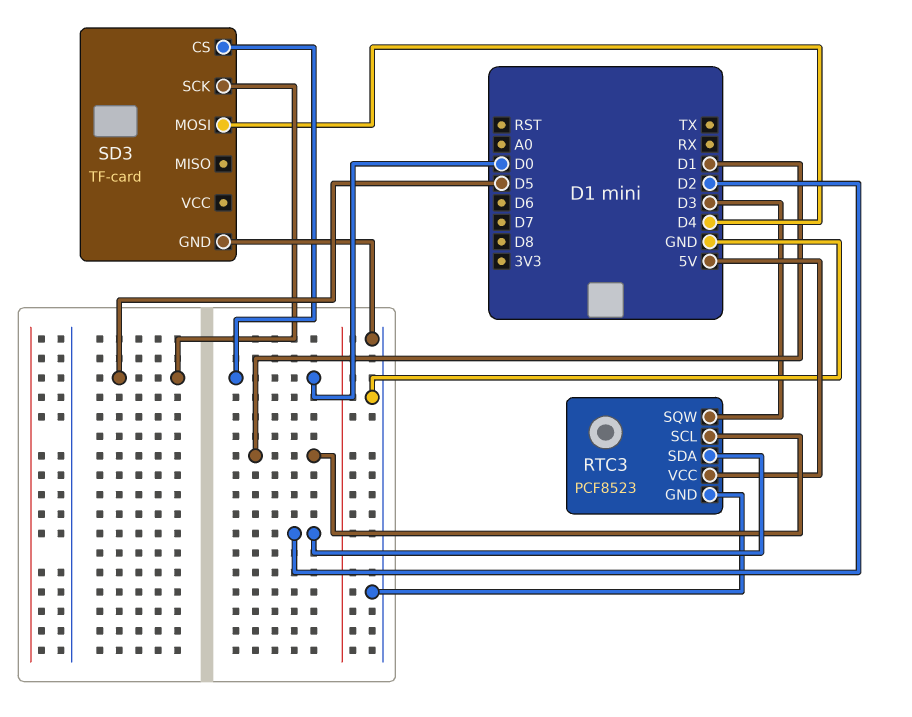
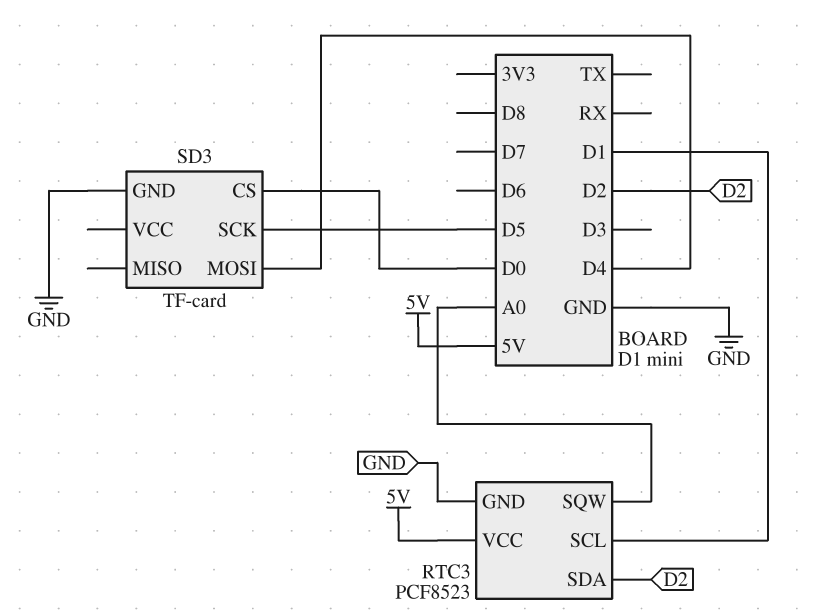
RTC3 pin SQW: D3 -> A0

